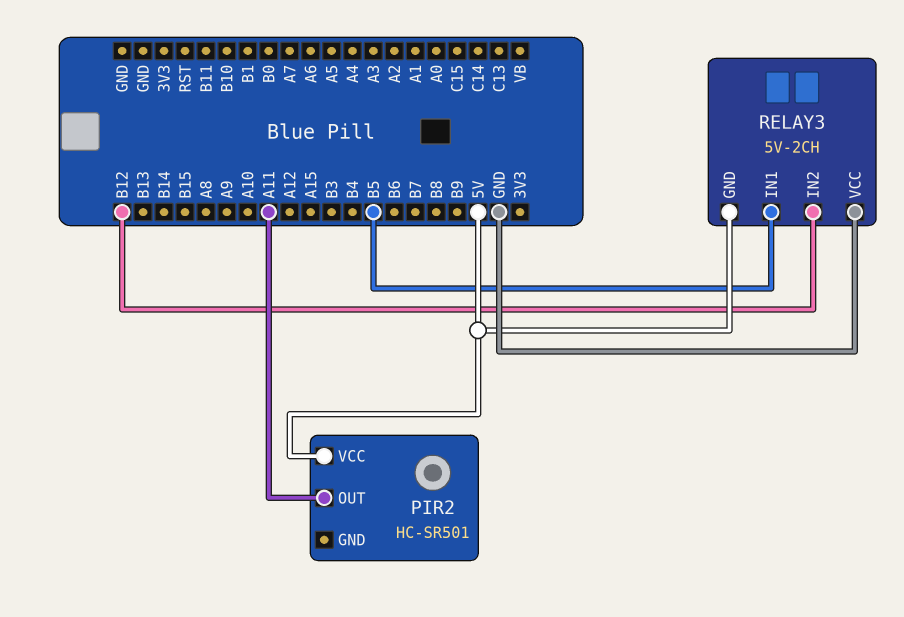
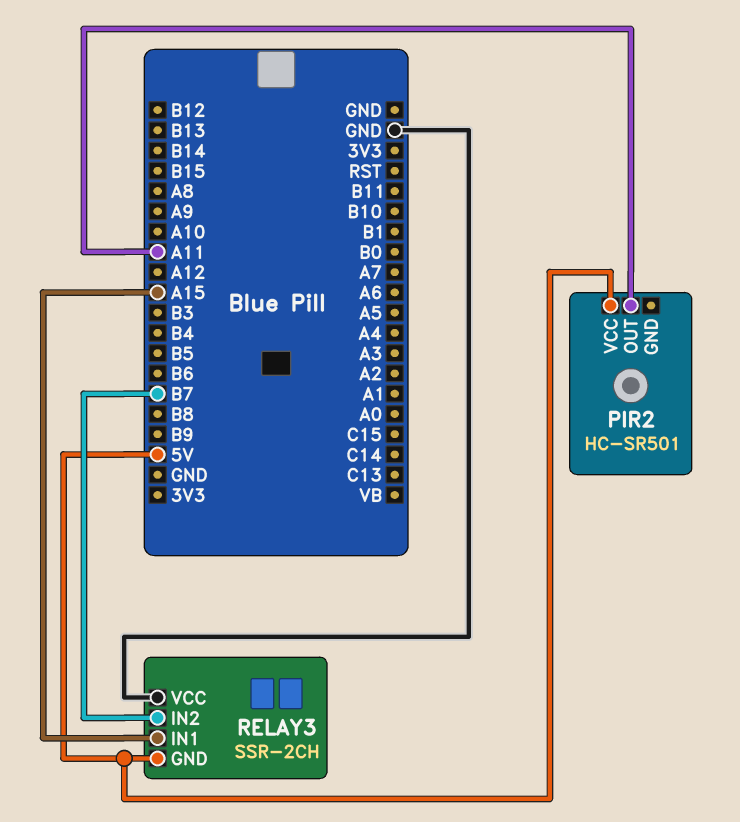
RELAY3: 5V-2CH -> SSR-2CH
RELAY3 pin IN1: B5 -> A15
RELAY3 pin IN2: B12 -> B7

